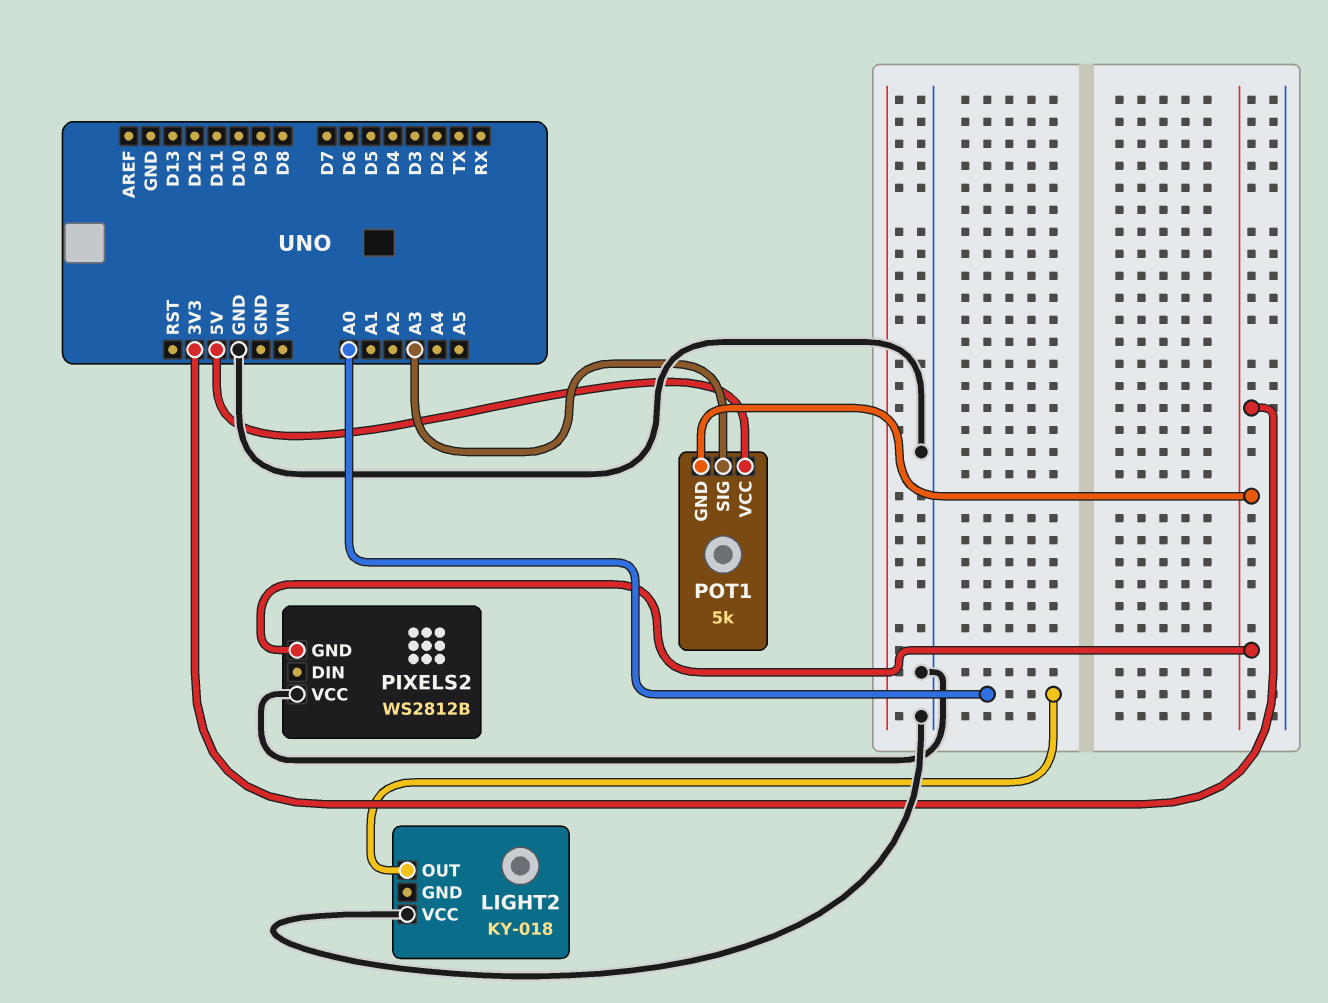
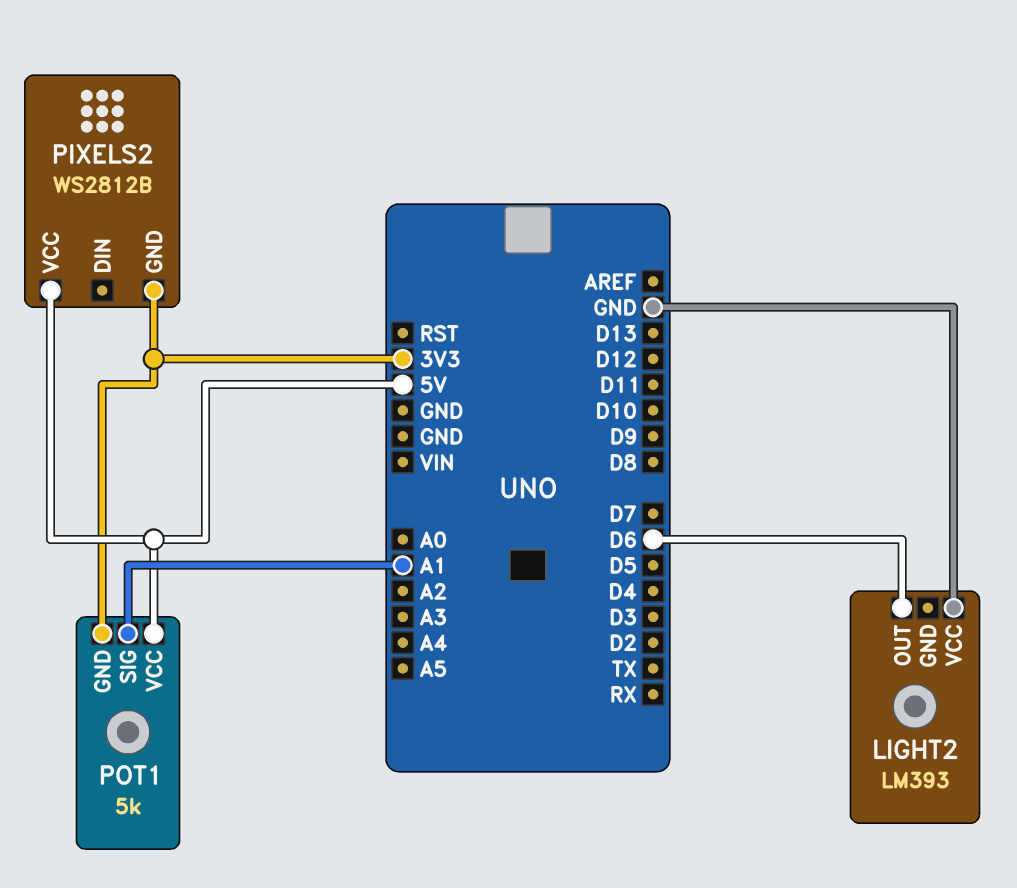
LIGHT2: KY-018 -> LM393
LIGHT2 pin OUT: A0 -> D6
PIXELS2 pin VCC: GND -> 5V
POT1 pin SIG: A3 -> A1

